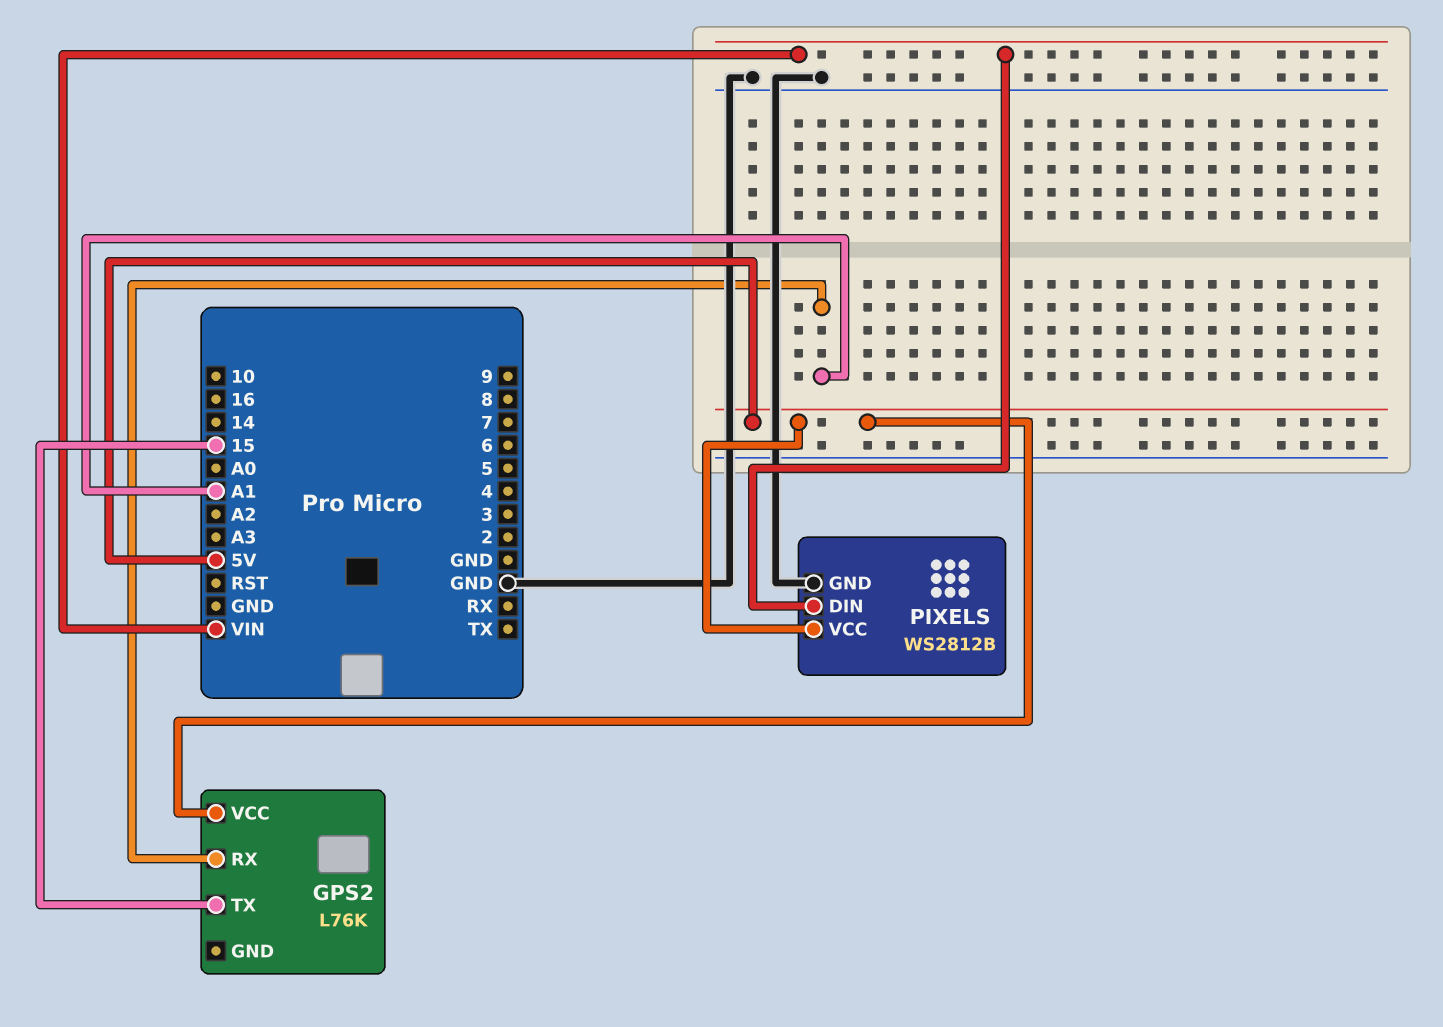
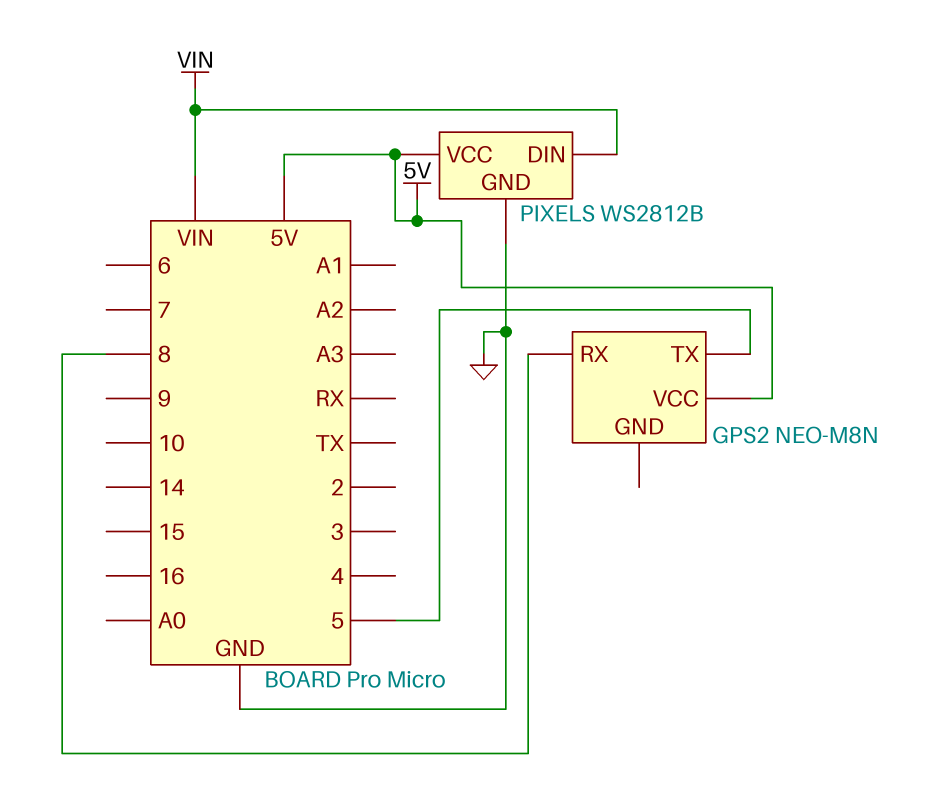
GPS2: L76K -> NEO-M8N
GPS2 pin RX: A1 -> 8
GPS2 pin TX: 15 -> 5

